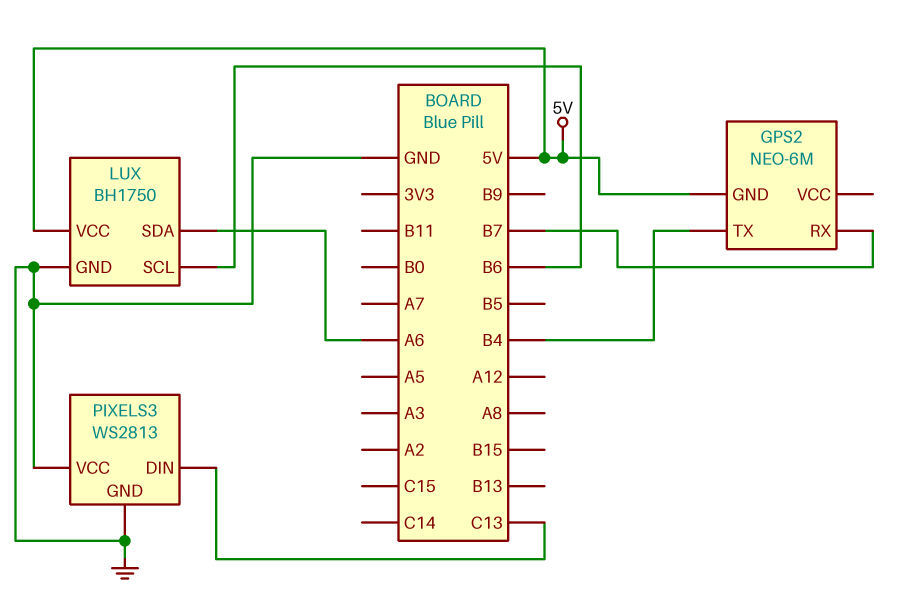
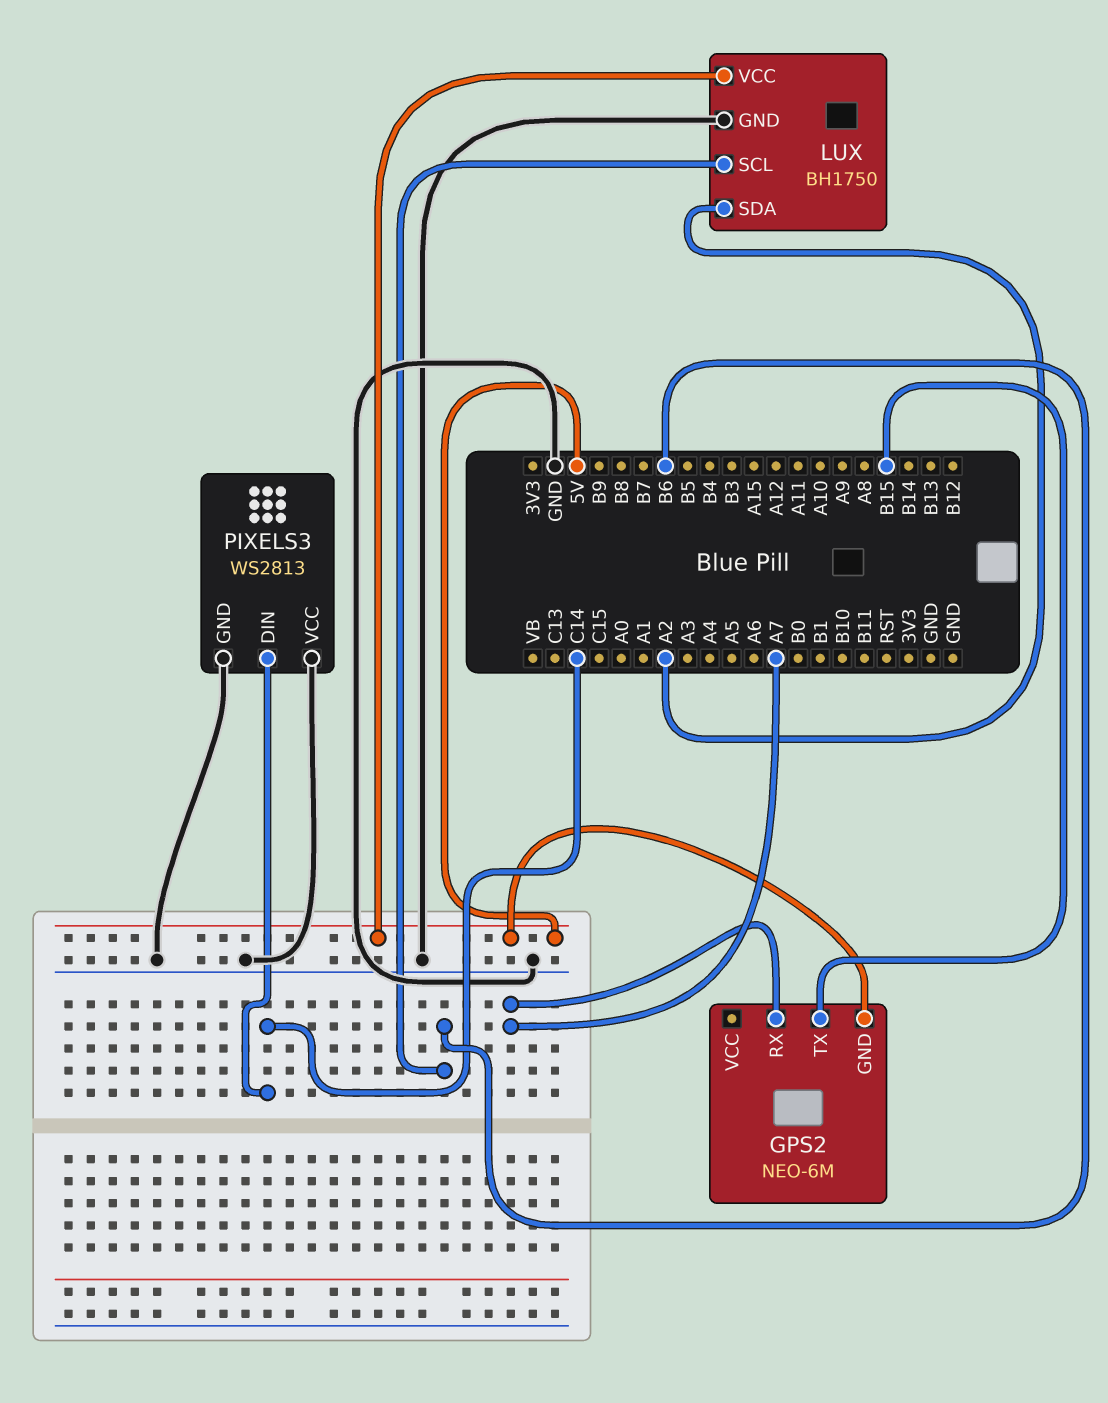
GPS2 pin RX: B7 -> A7
GPS2 pin TX: B4 -> B15
LUX pin SDA: A6 -> A2
PIXELS3 pin DIN: C13 -> C14

